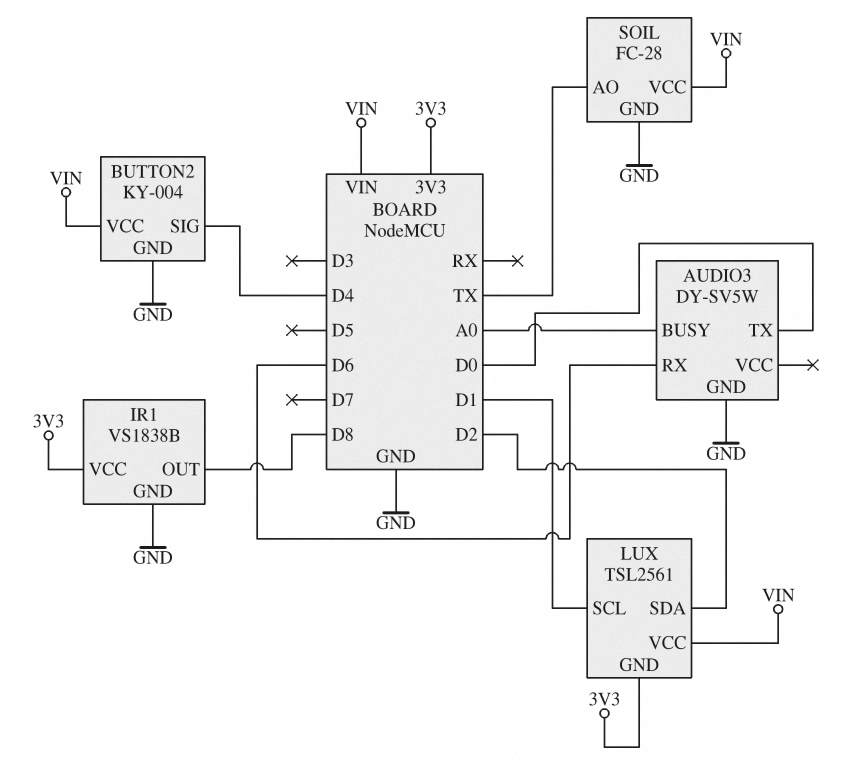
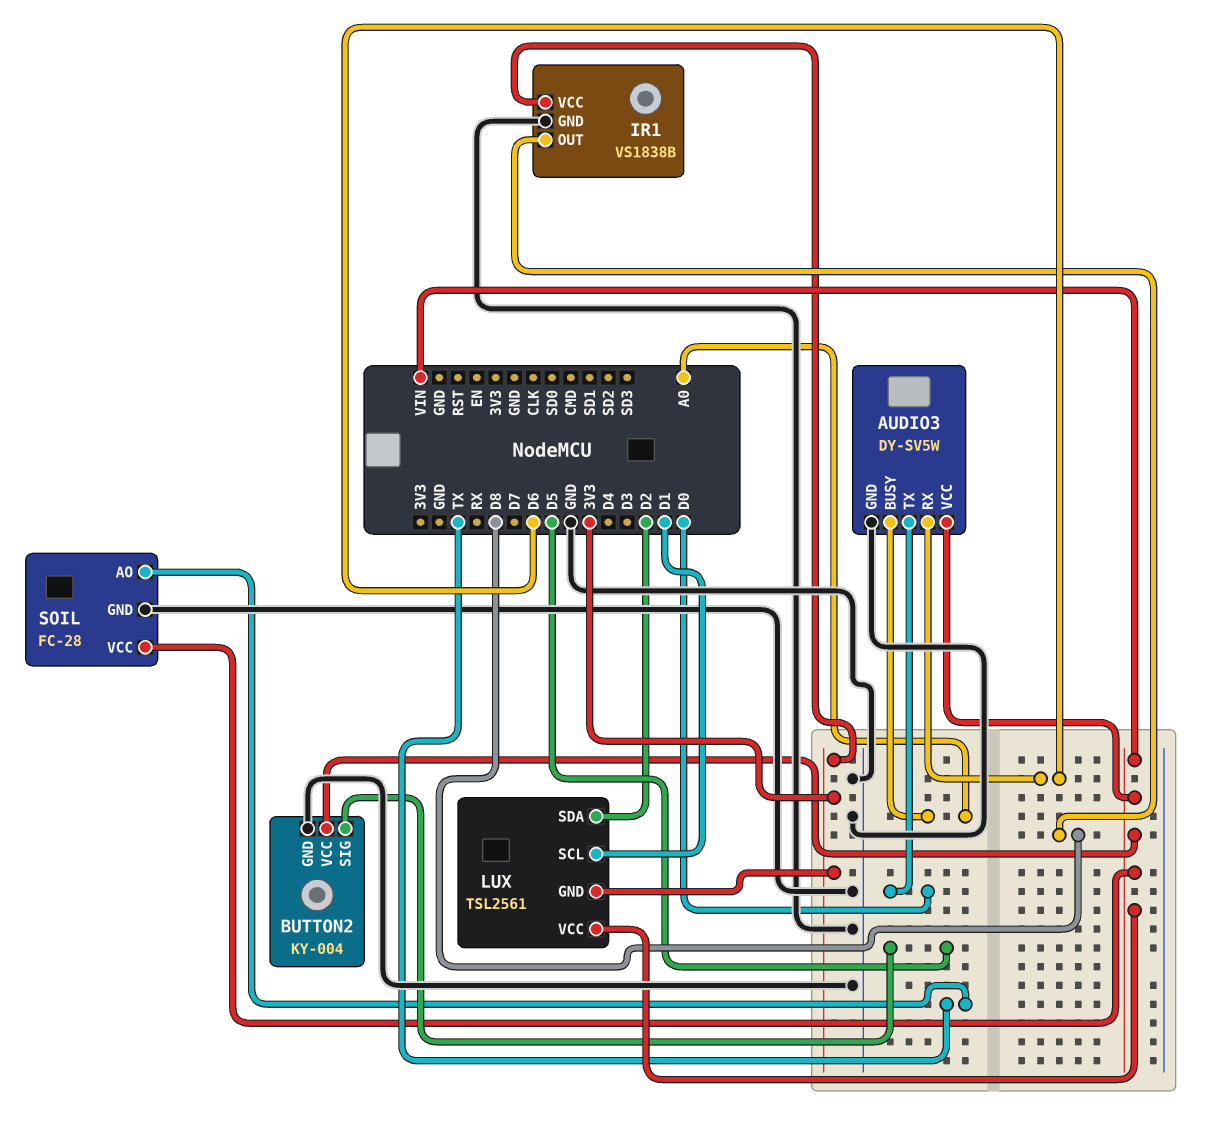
AUDIO3 pin VCC: none -> VIN
BUTTON2 pin SIG: D4 -> D5

